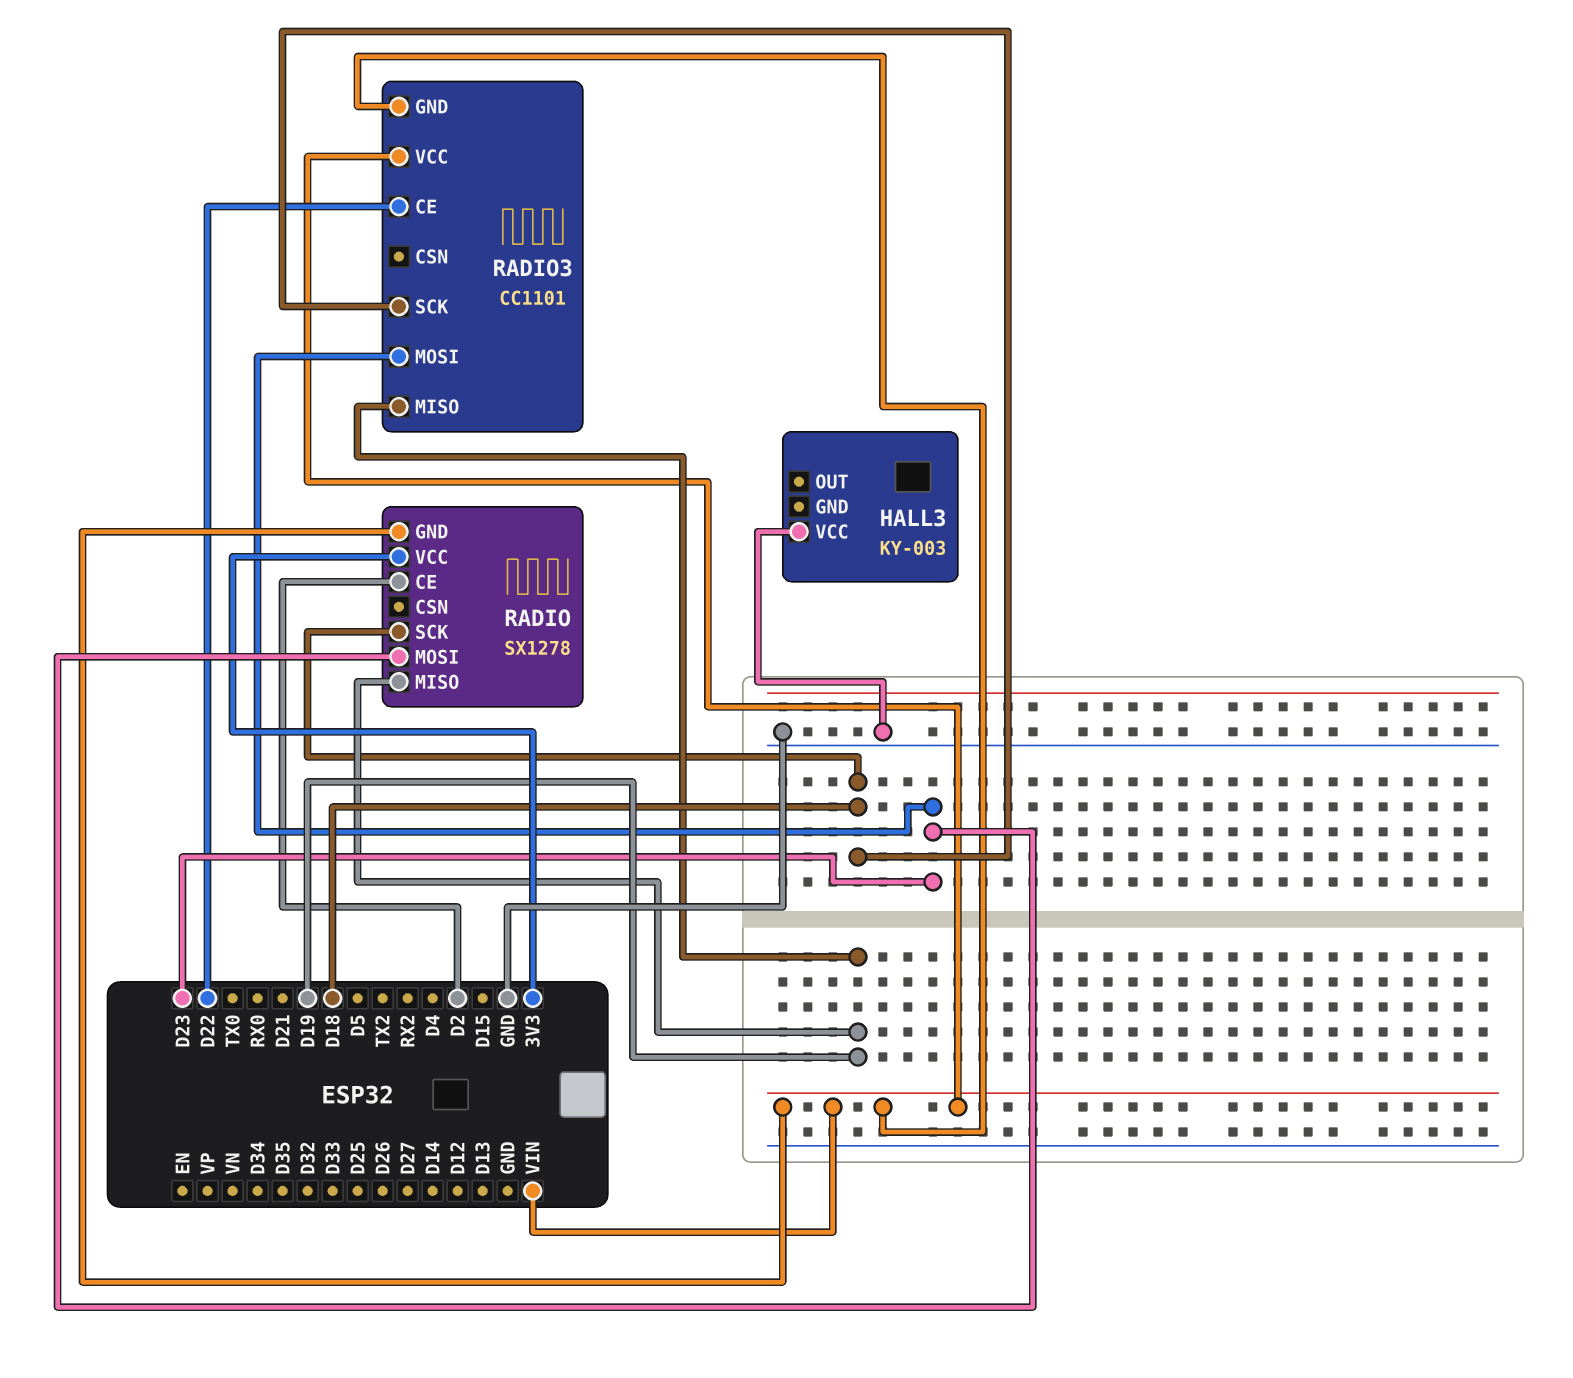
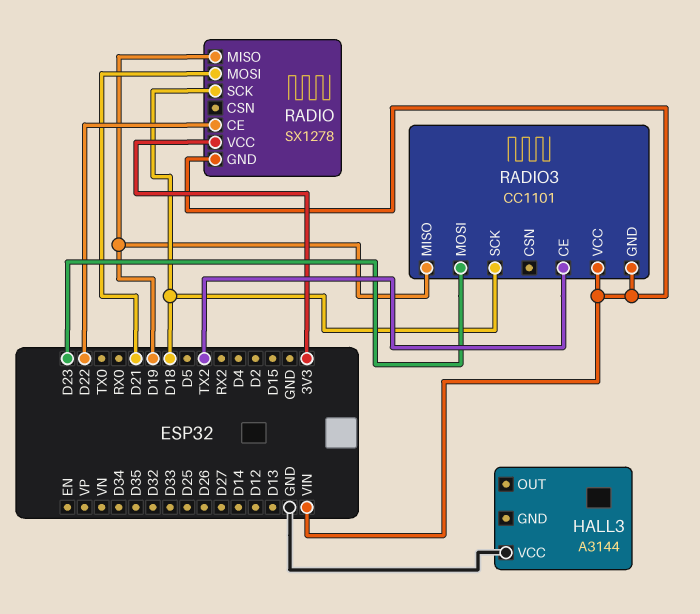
HALL3: KY-003 -> A3144
RADIO pin CE: D2 -> D22
RADIO pin MOSI: D23 -> D21
RADIO3 pin CE: D22 -> TX2

